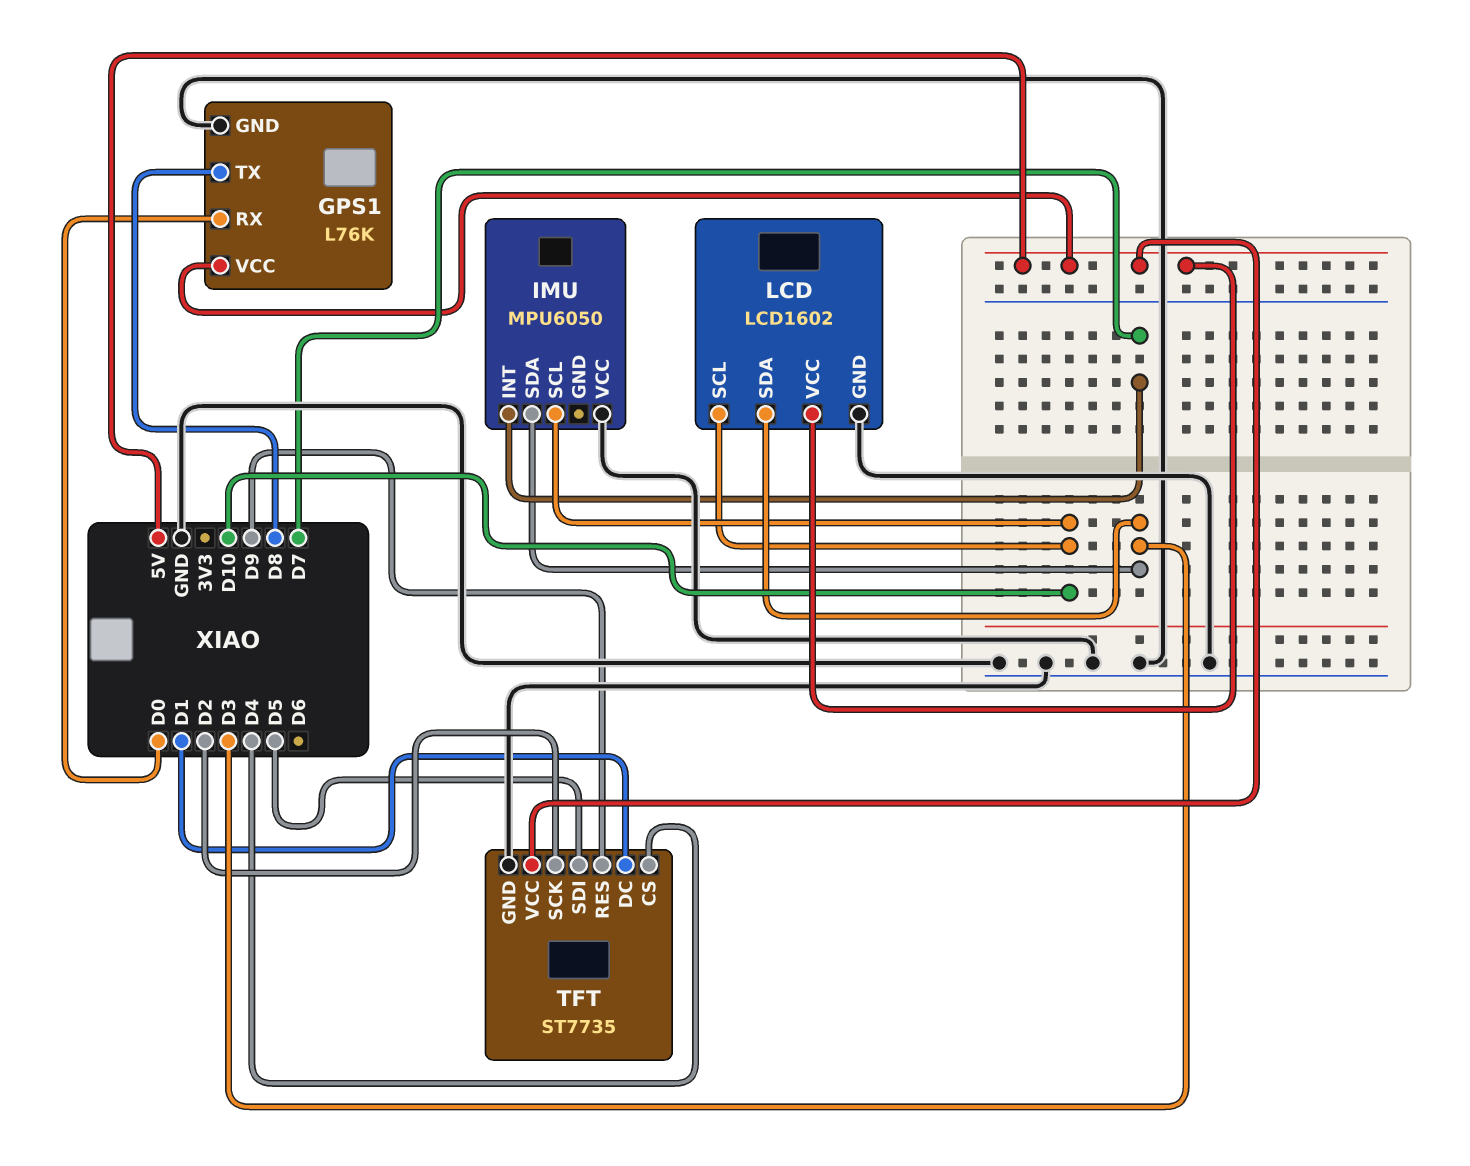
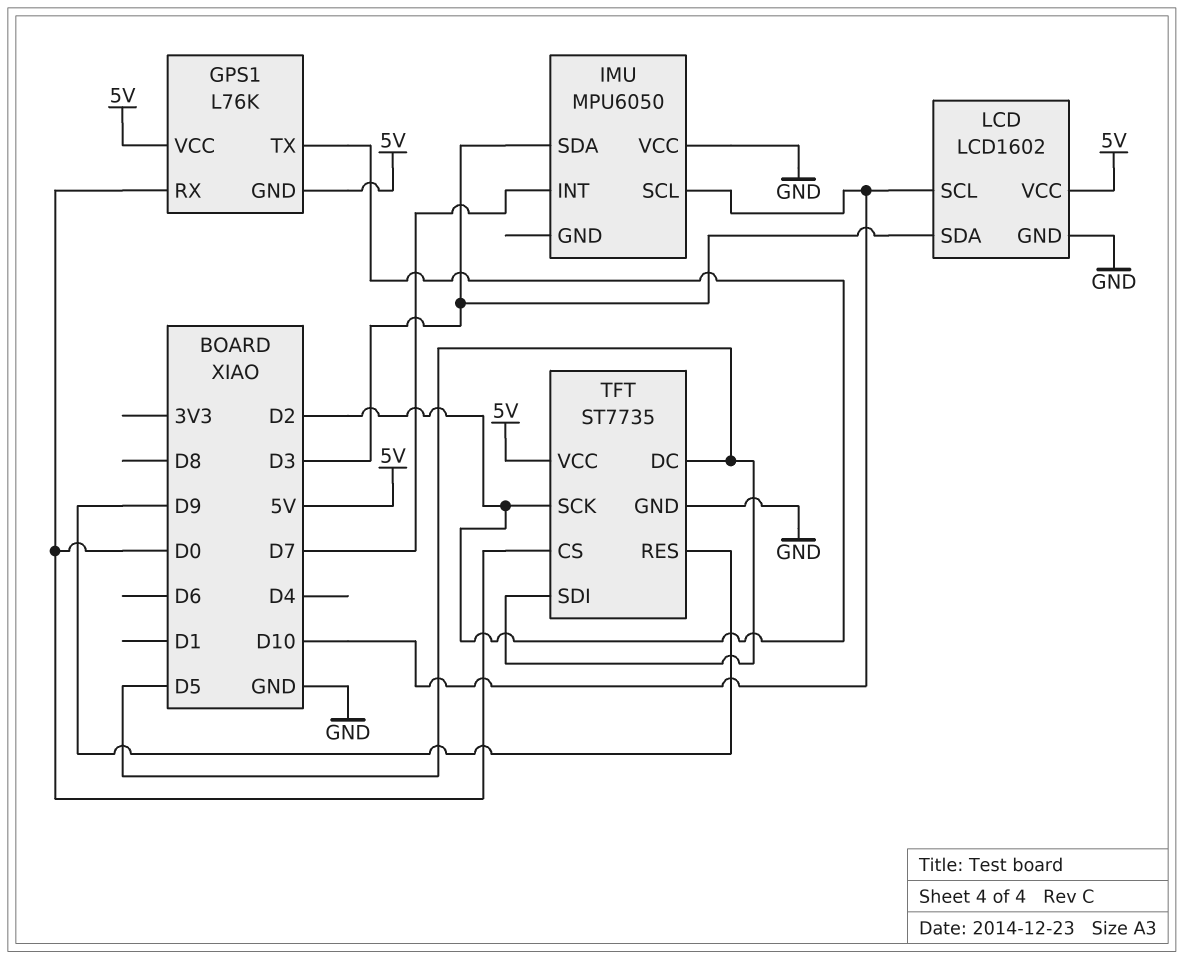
GPS1 pin GND: GND -> 5V
GPS1 pin TX: D8 -> D2
TFT pin CS: D4 -> D0
TFT pin DC: D1 -> D5

